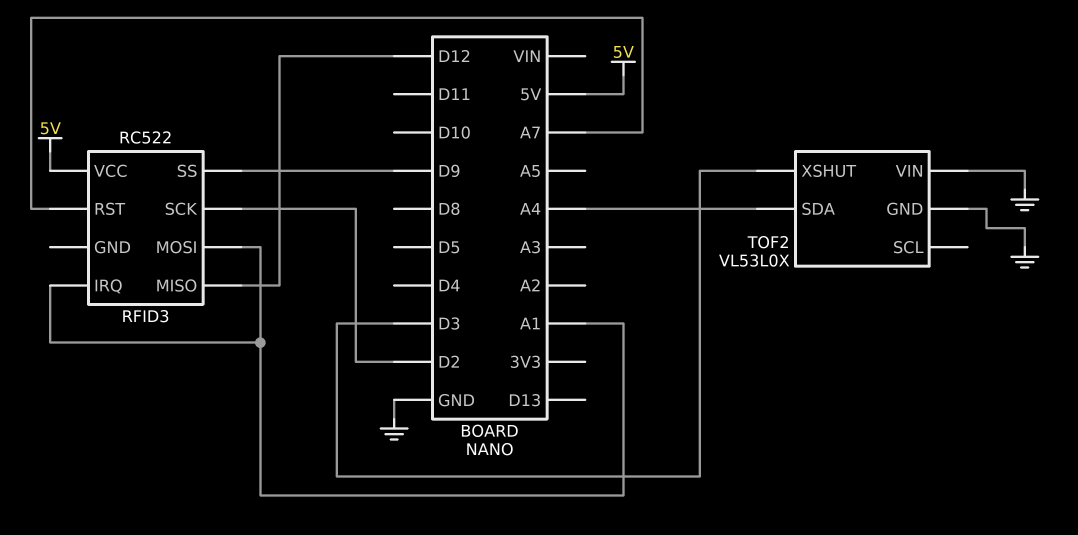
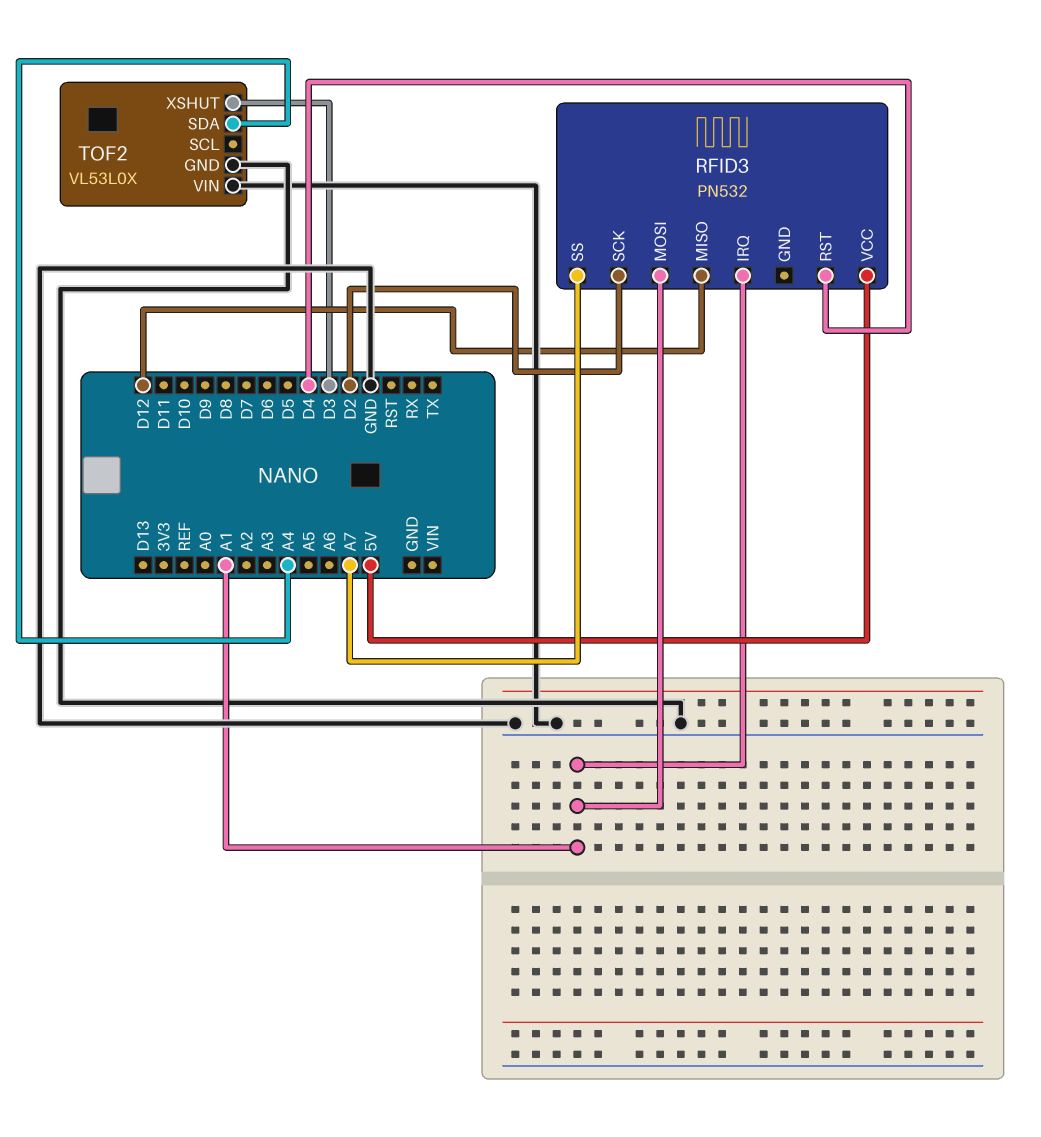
RFID3: RC522 -> PN532
RFID3 pin RST: A7 -> D4
RFID3 pin SS: D9 -> A7

